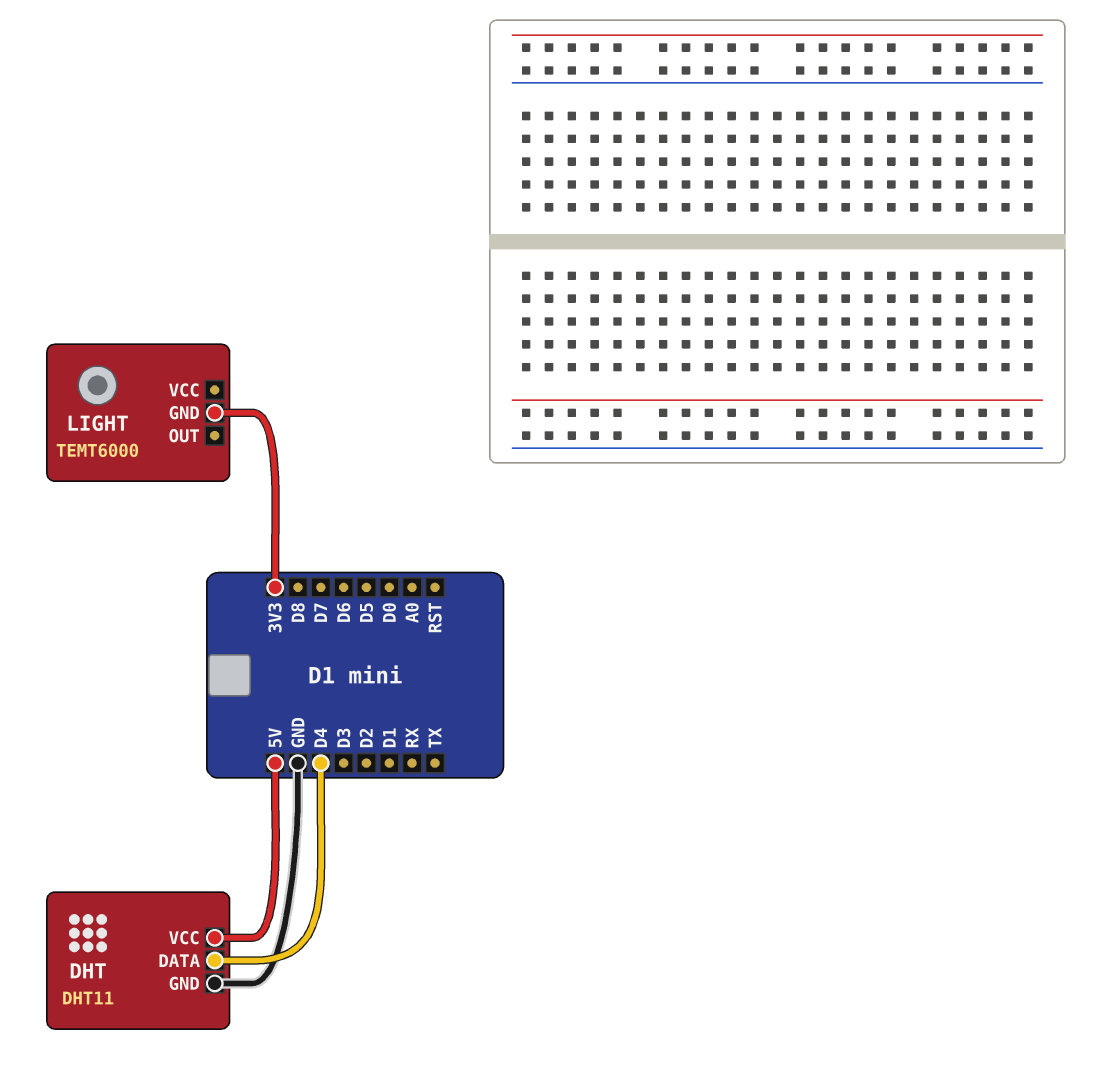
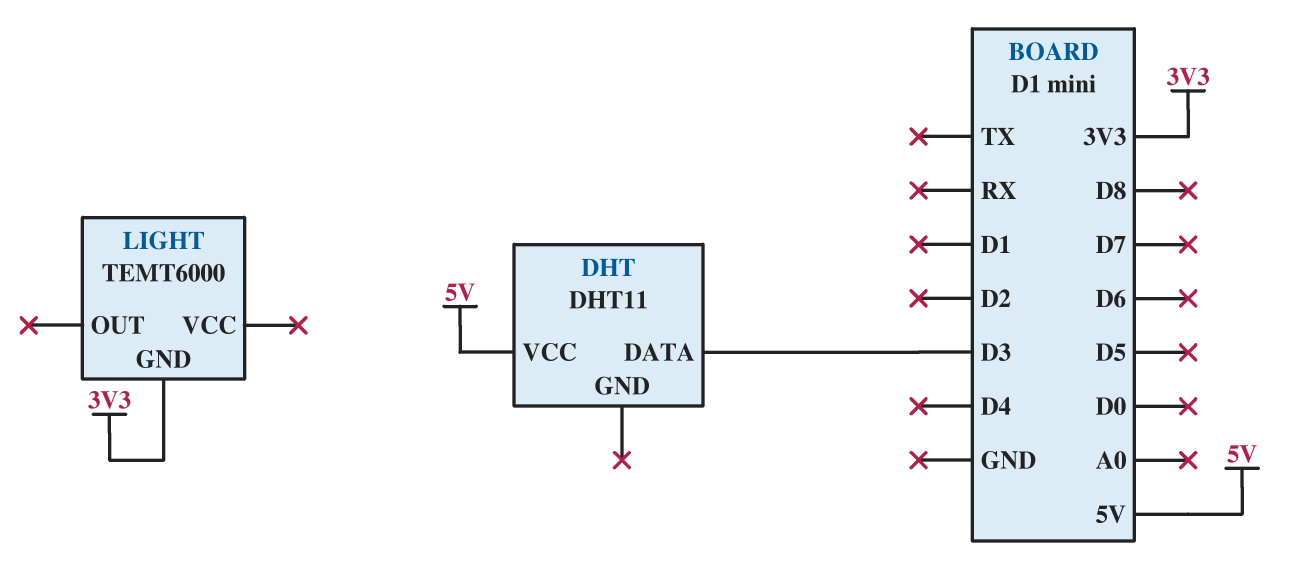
DHT pin DATA: D4 -> D3
DHT pin GND: GND -> none

